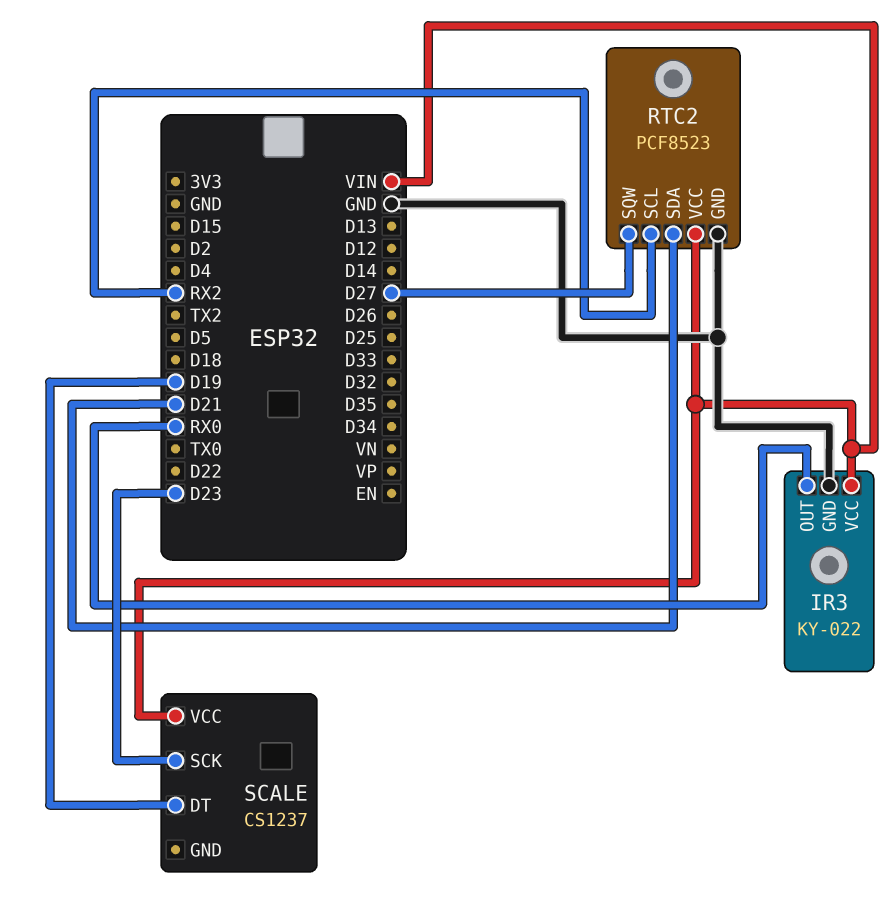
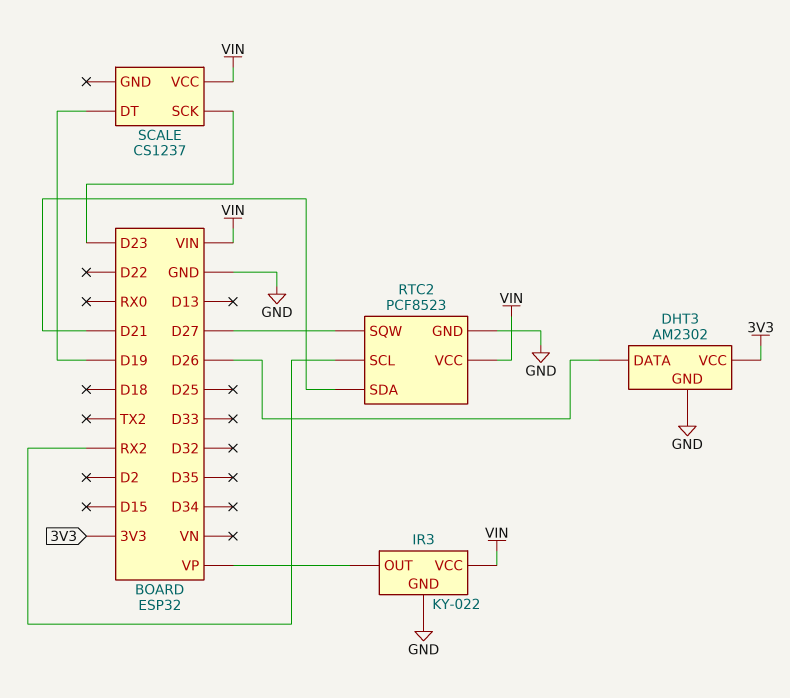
DHT3: none -> AM2302
DHT3 pin DATA: none -> D26
DHT3 pin GND: none -> GND
DHT3 pin VCC: none -> 3V3
IR3 pin OUT: RX0 -> VP

